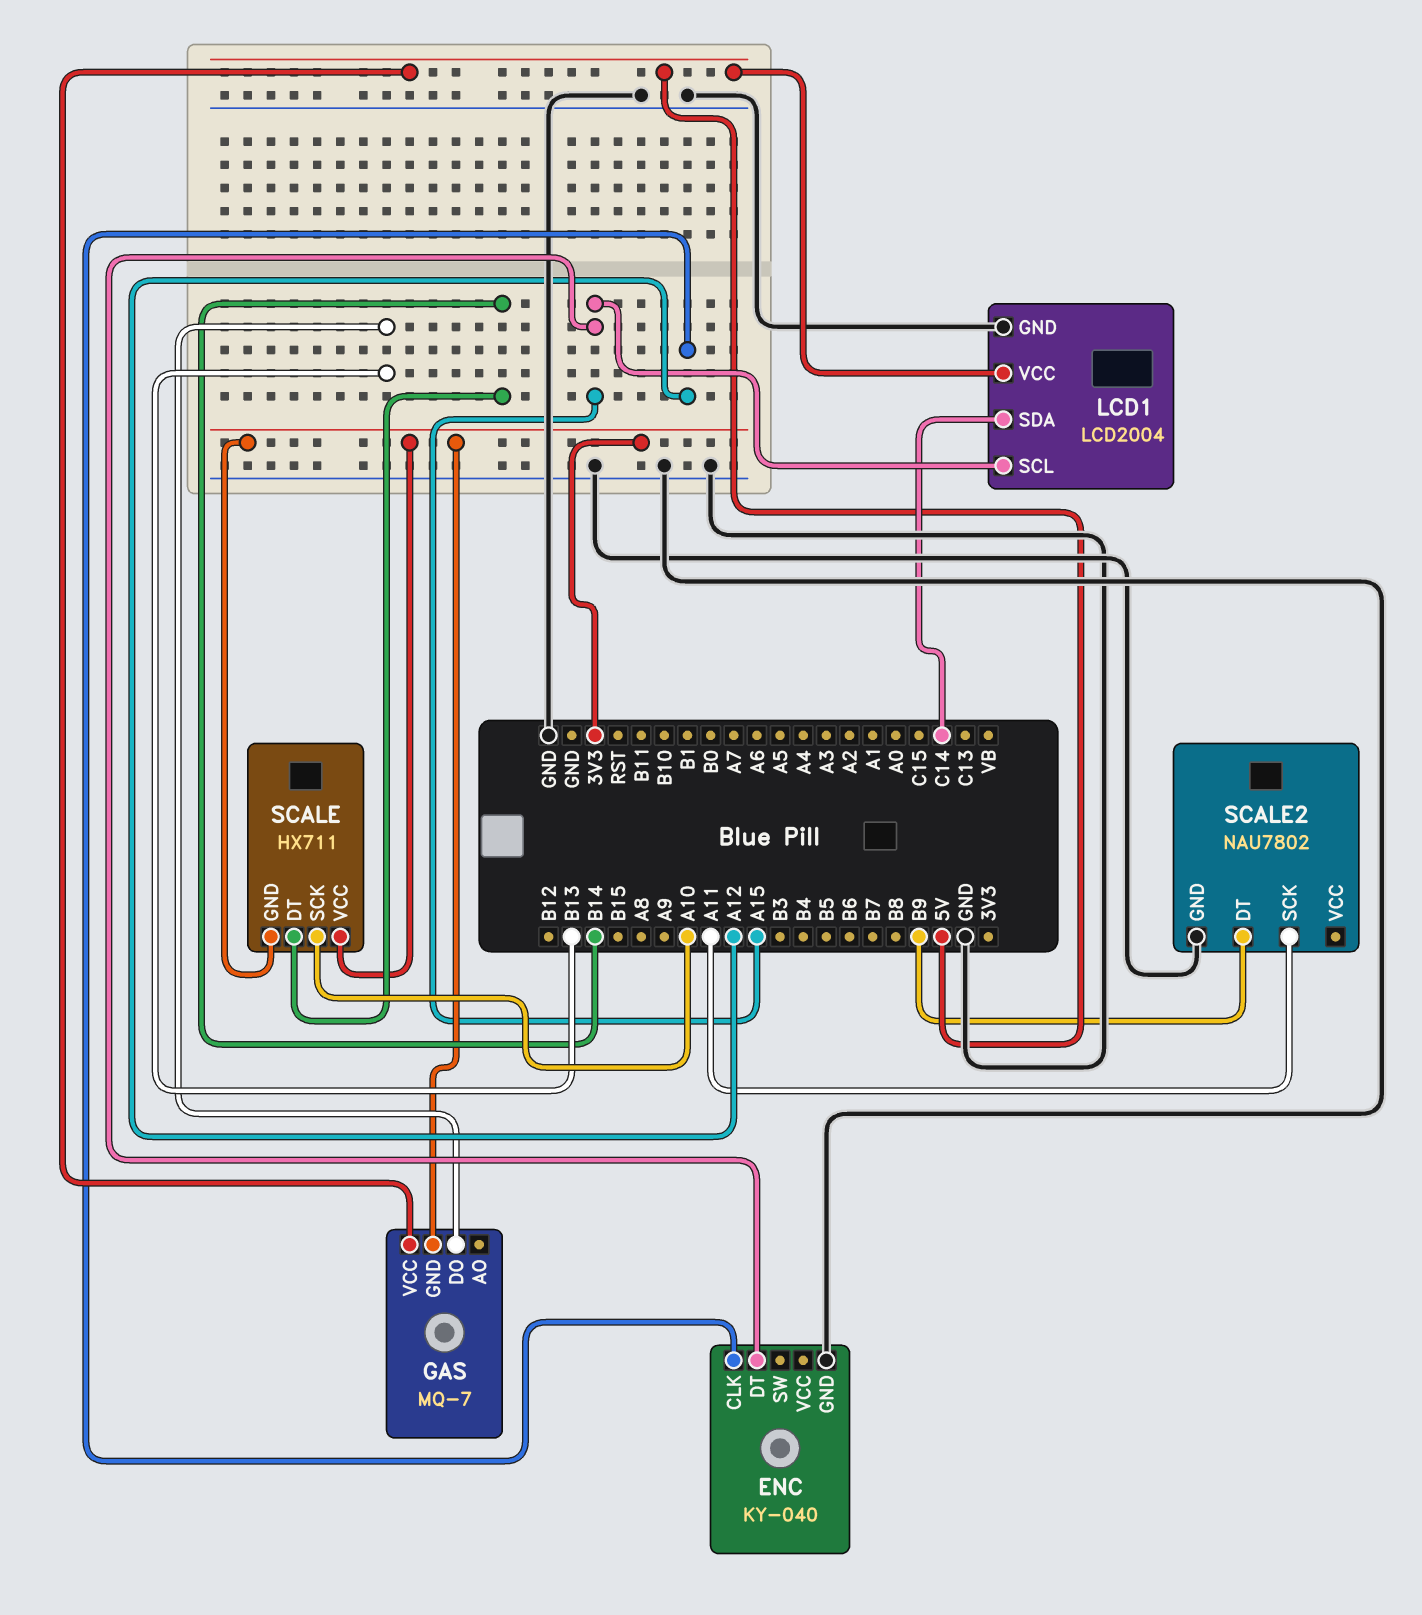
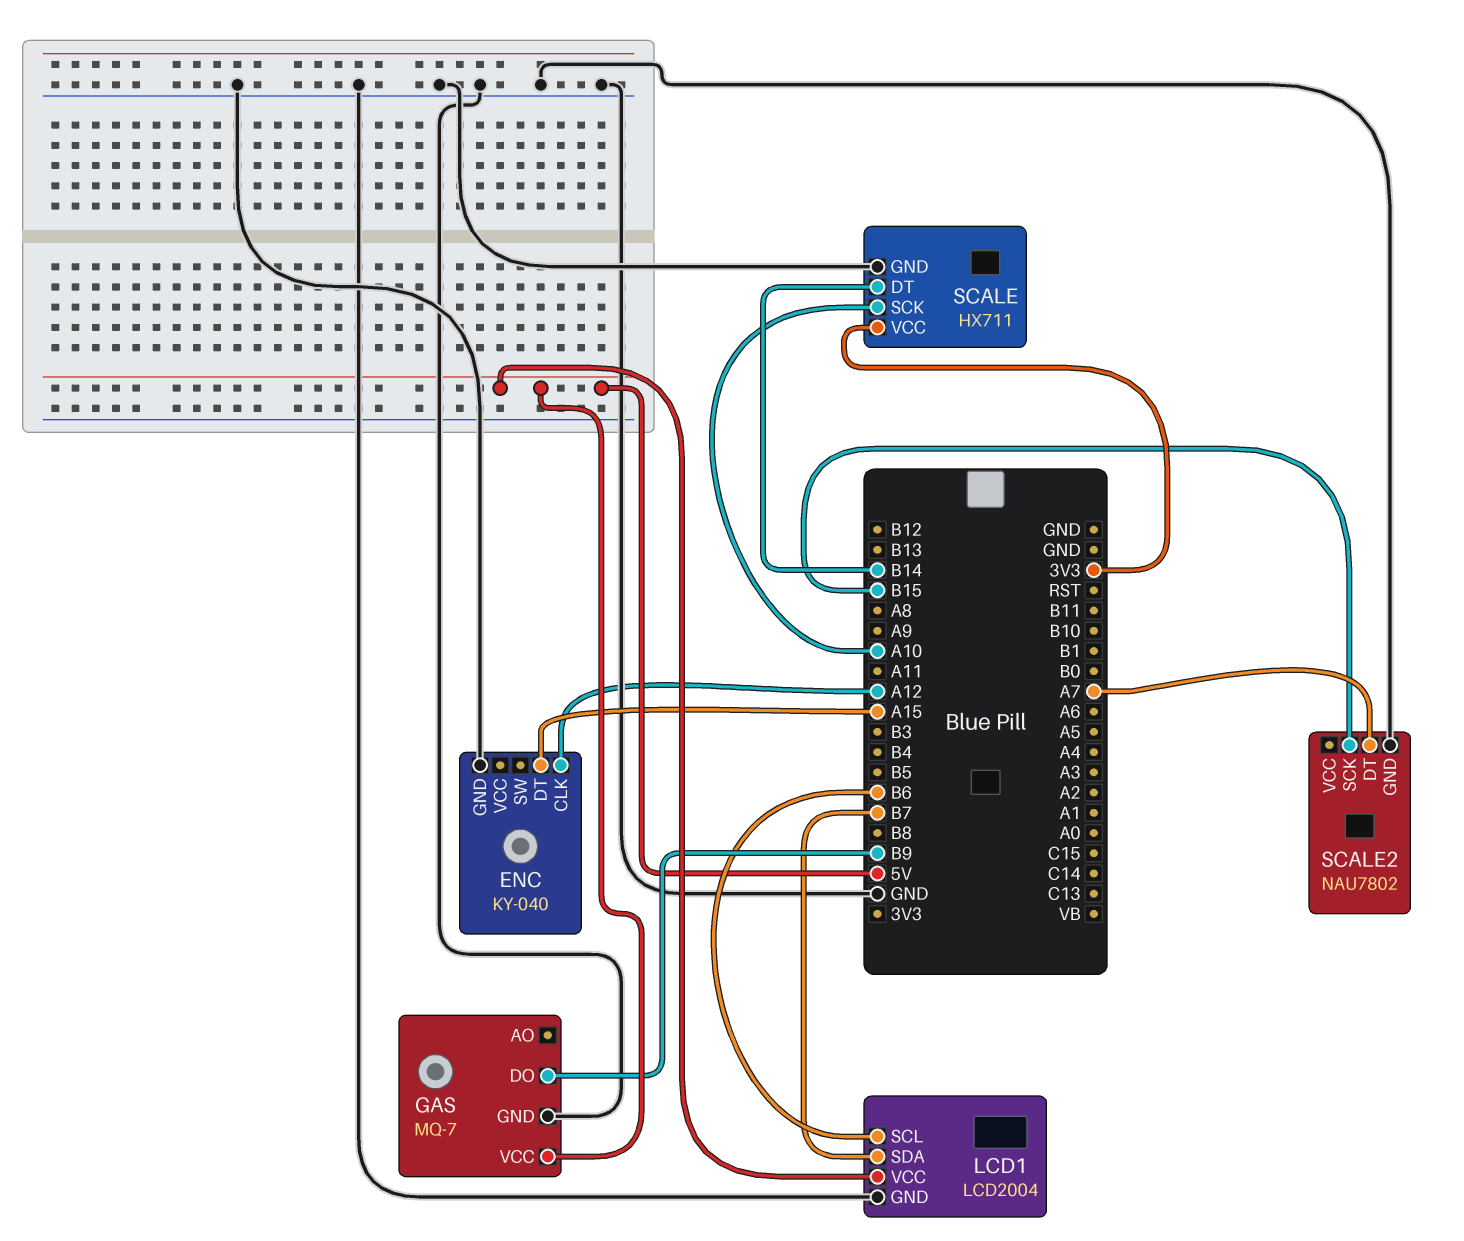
GAS pin DO: B13 -> B9
GAS pin GND: 3V3 -> GND
LCD1 pin SCL: A15 -> B6
LCD1 pin SDA: C14 -> B7
SCALE pin GND: 3V3 -> GND
SCALE2 pin DT: B9 -> A7
SCALE2 pin SCK: A11 -> B15

